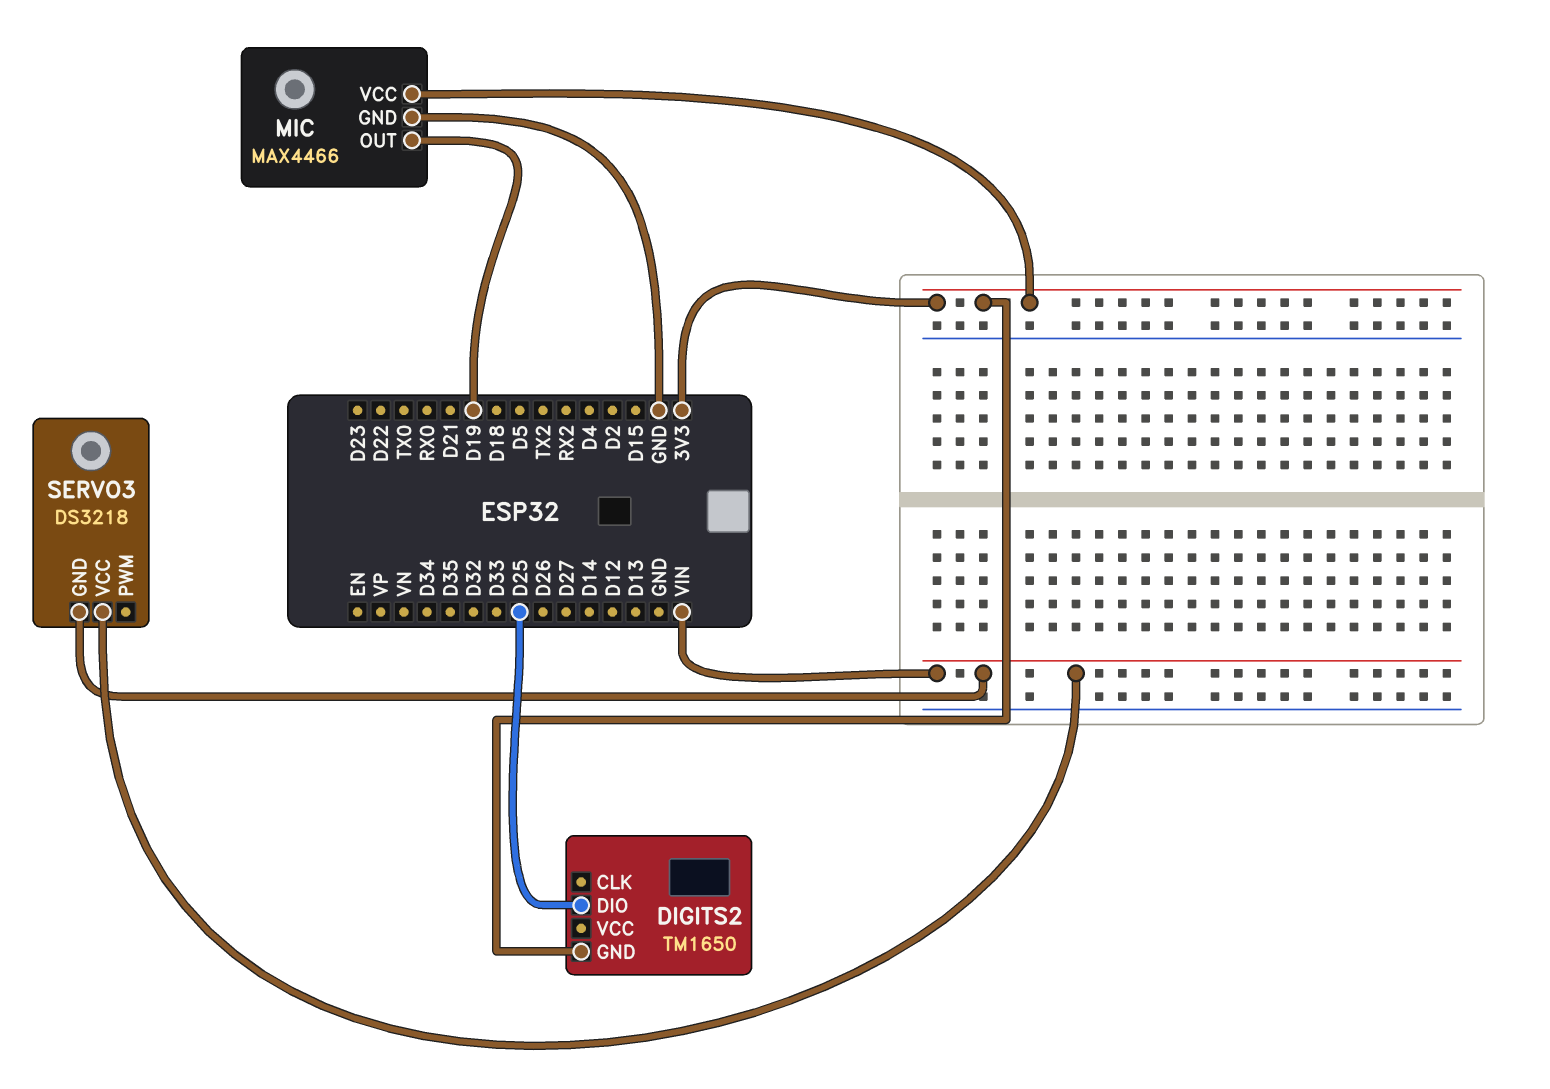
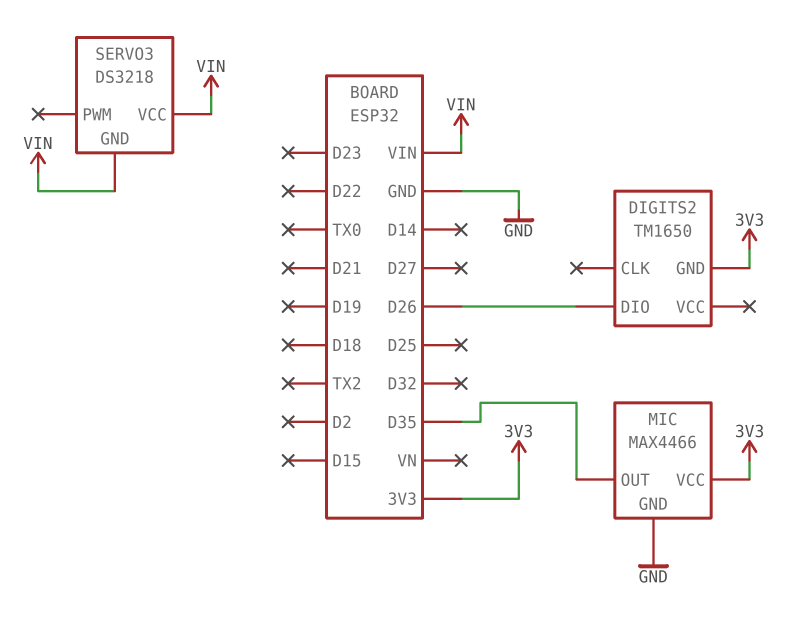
DIGITS2 pin DIO: D25 -> D26
MIC pin OUT: D19 -> D35

